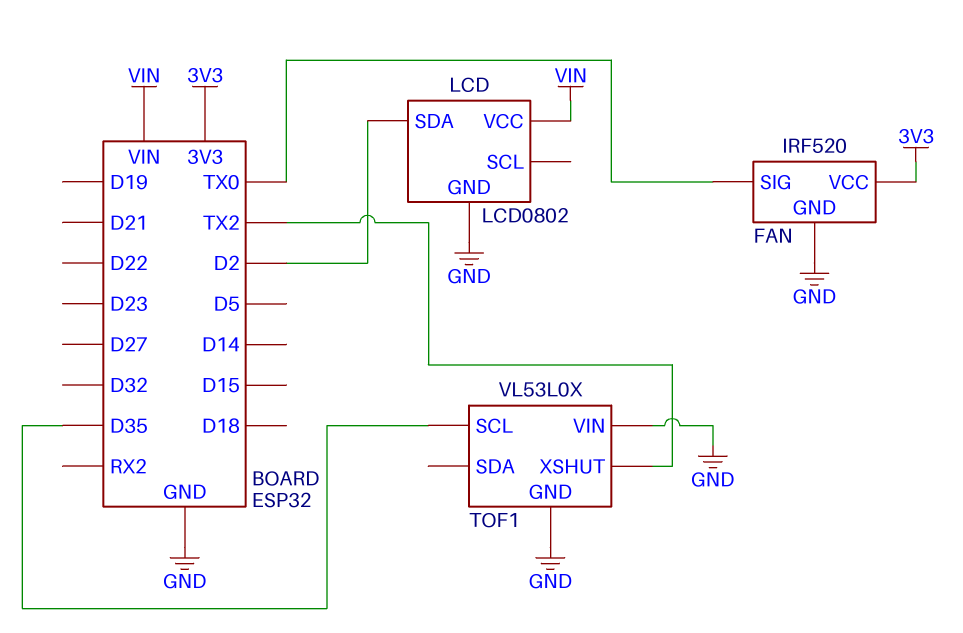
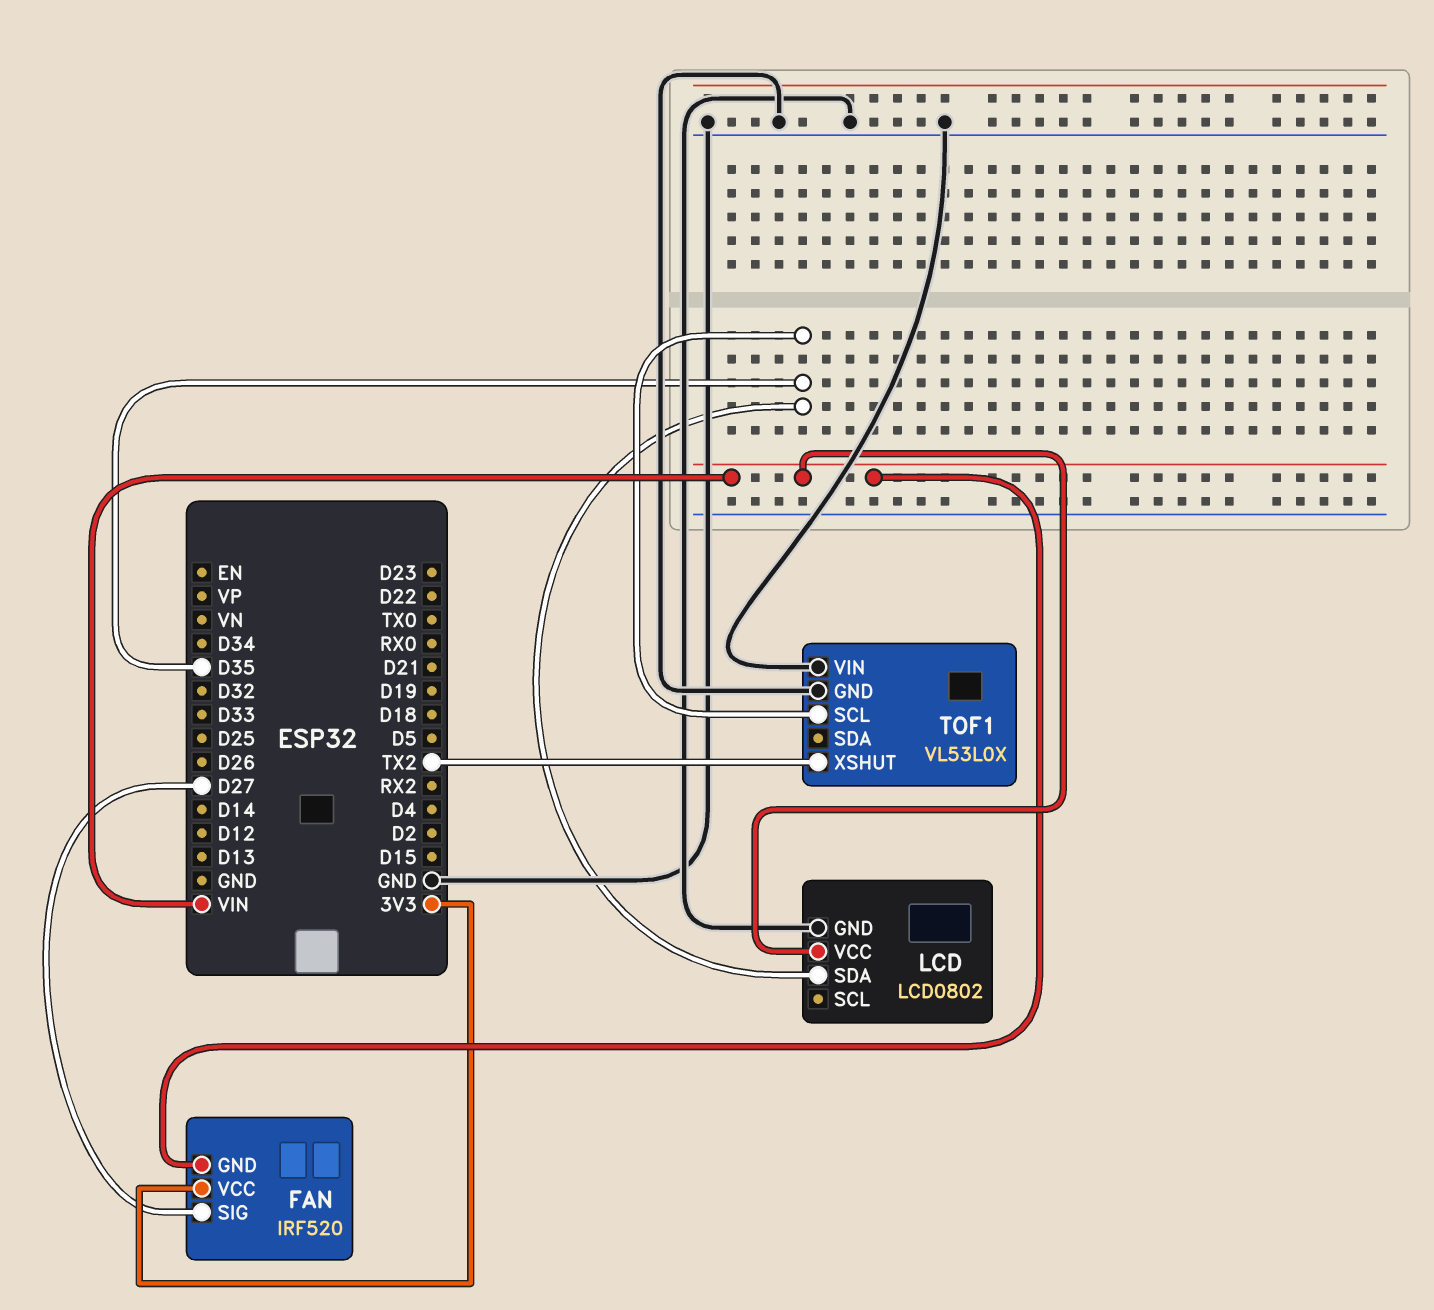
FAN pin GND: GND -> VIN
FAN pin SIG: TX0 -> D27
LCD pin SDA: D2 -> D35

